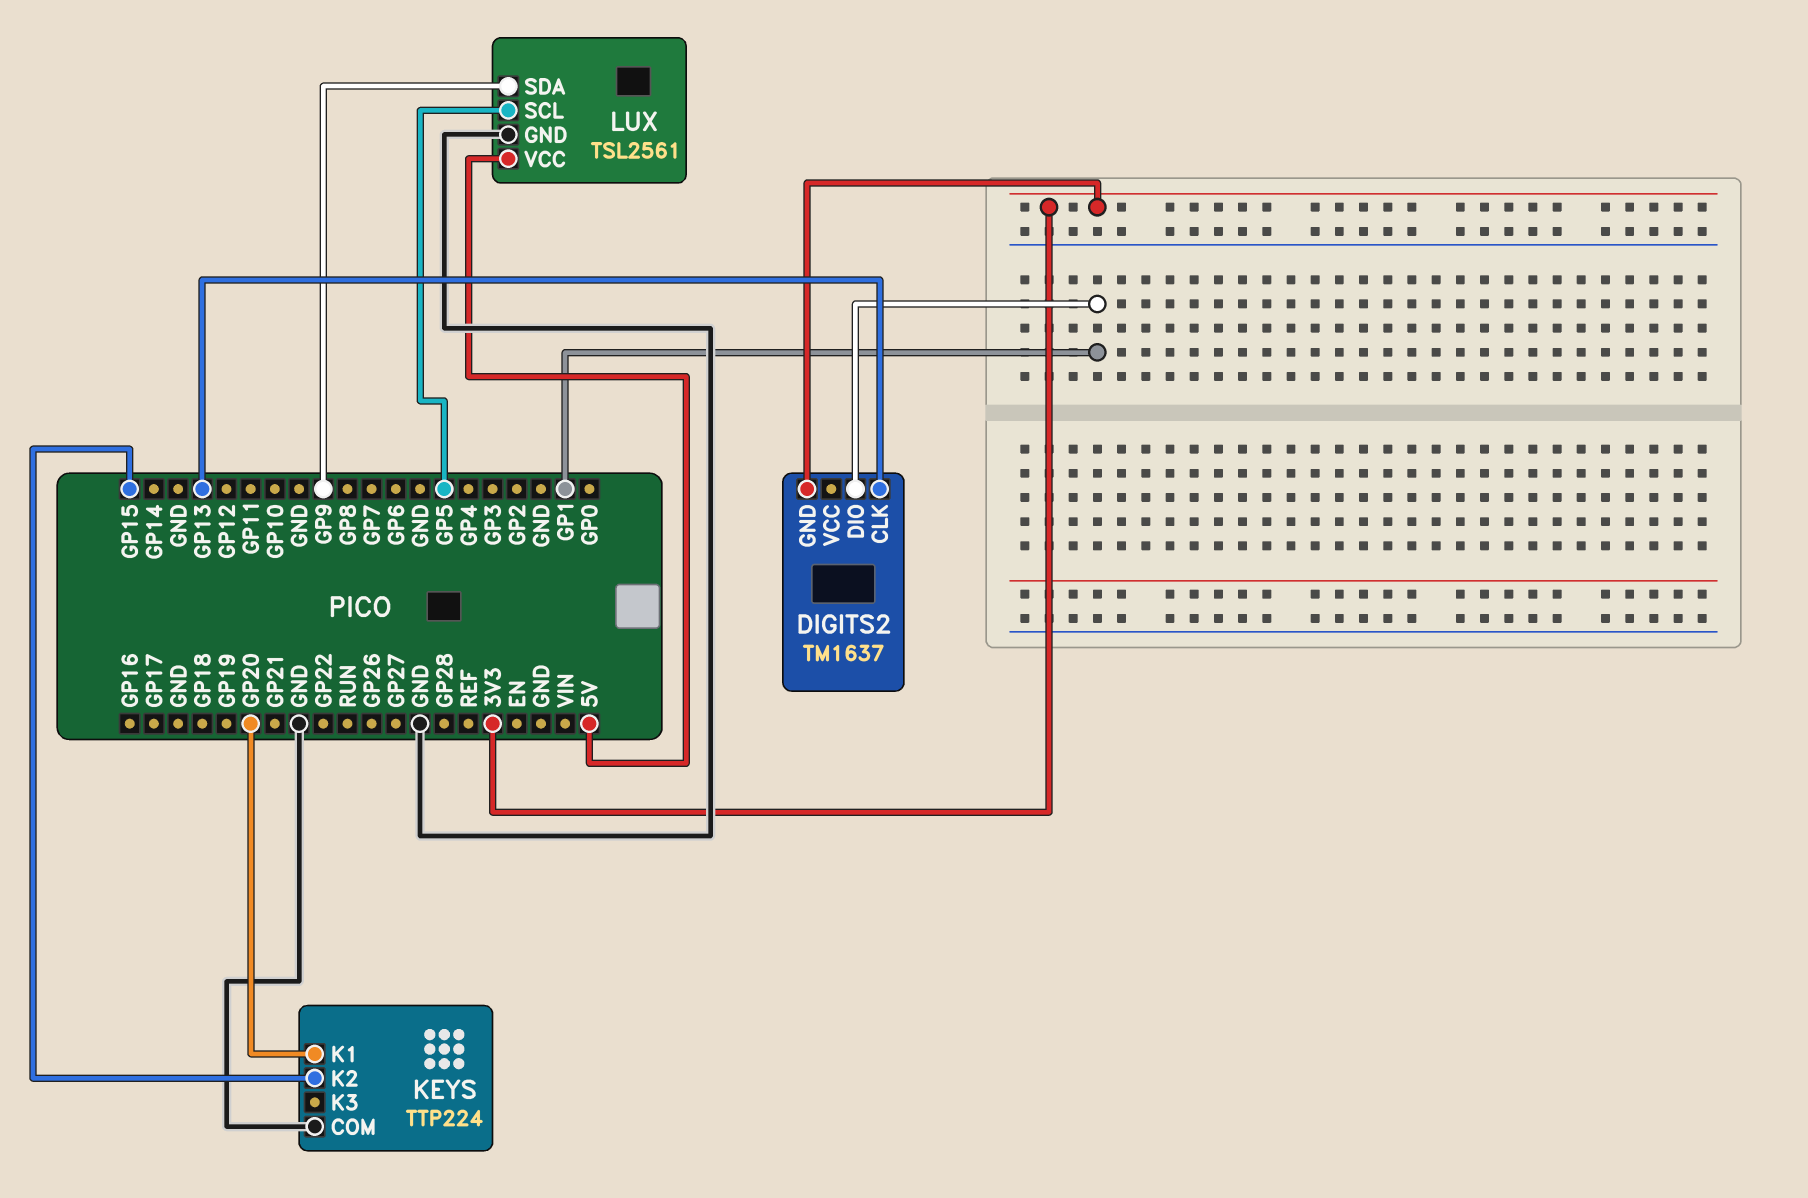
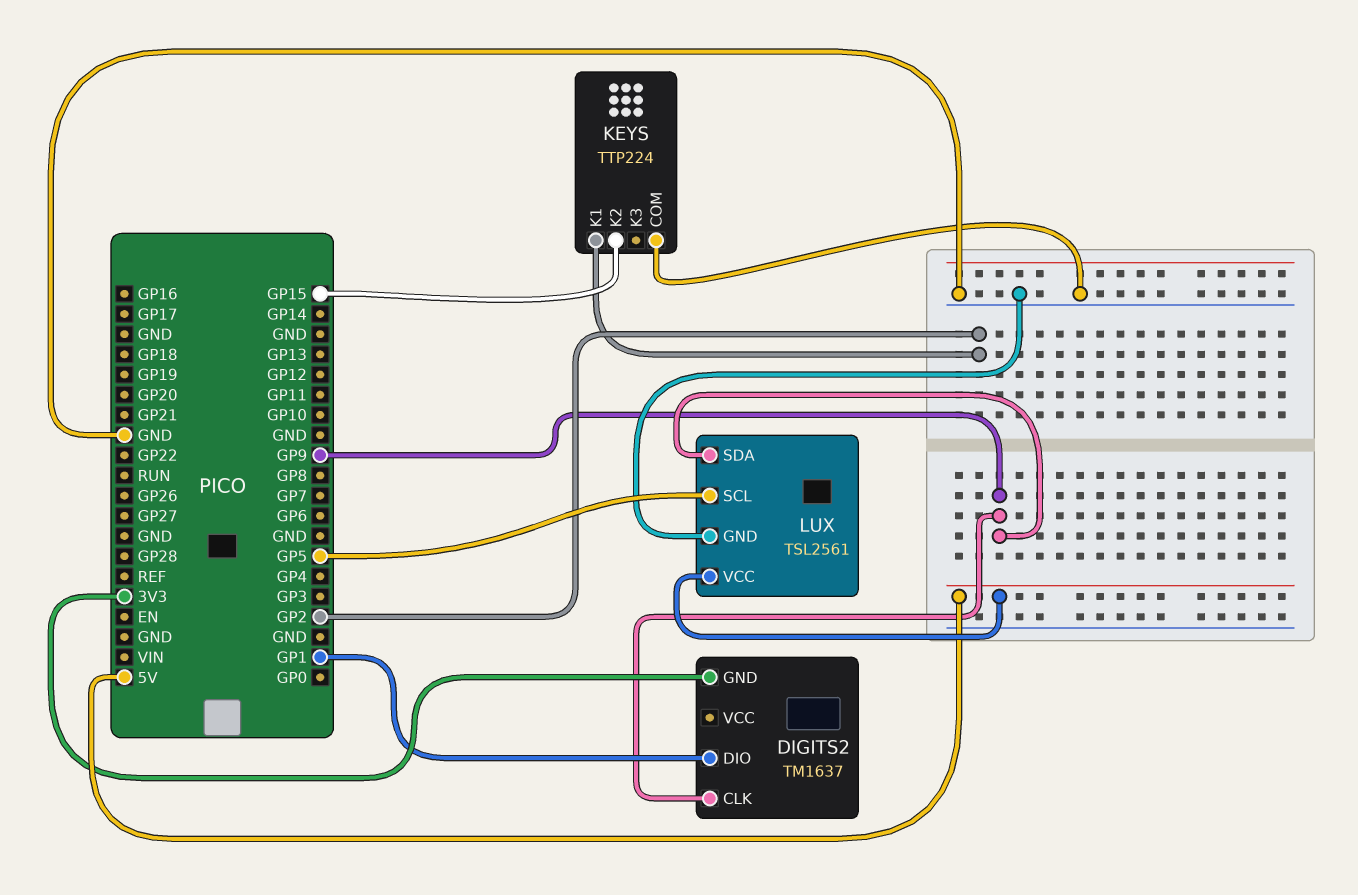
DIGITS2 pin CLK: GP13 -> GP9
KEYS pin K1: GP20 -> GP2

